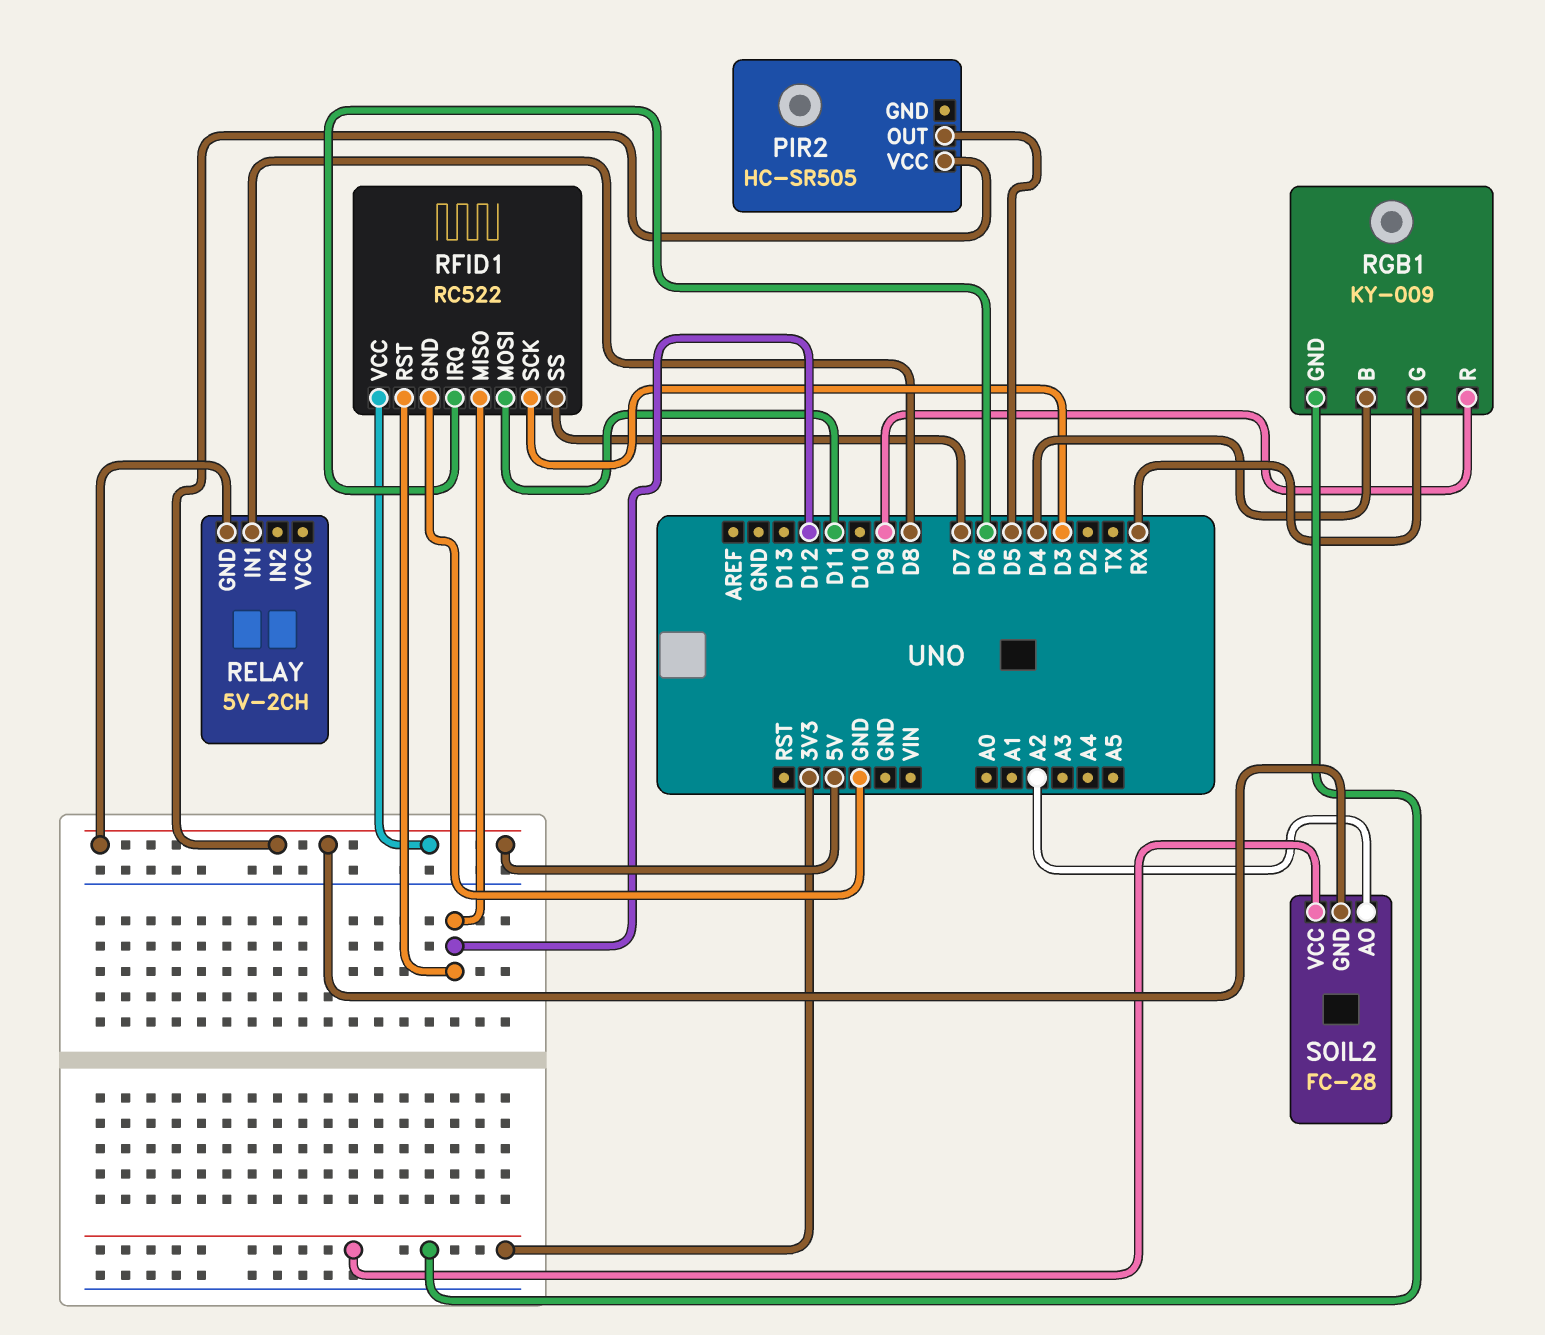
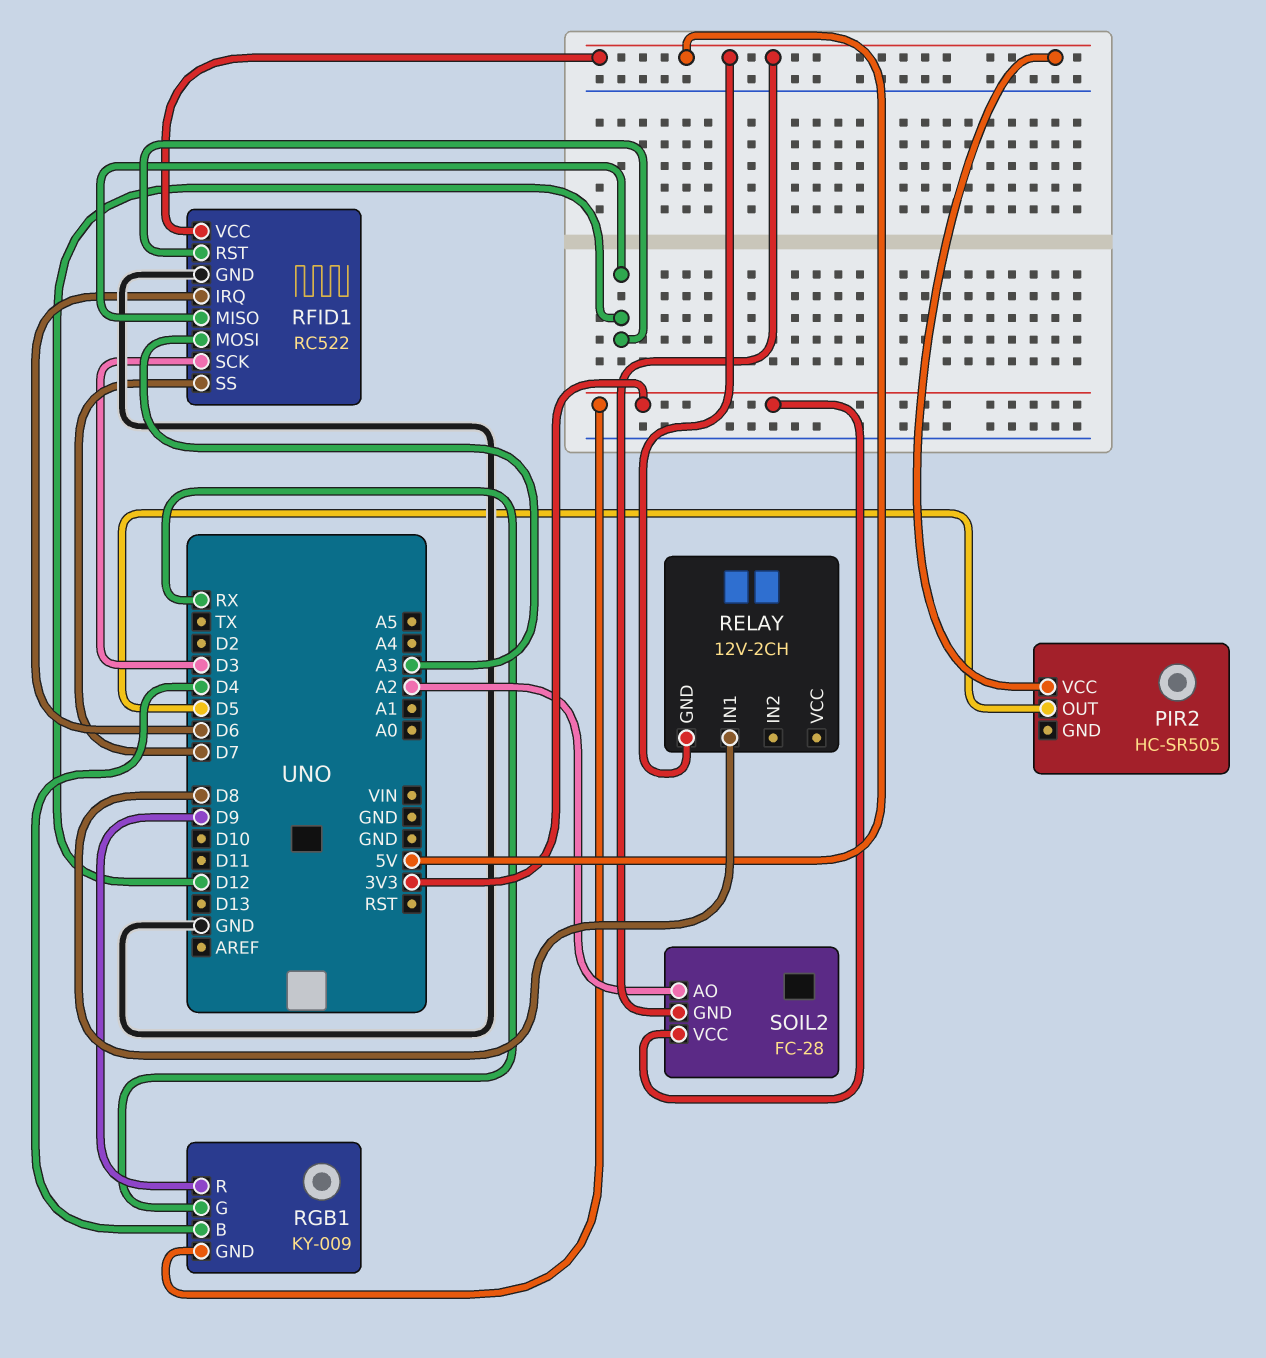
RELAY: 5V-2CH -> 12V-2CH
RFID1 pin MOSI: D11 -> A3

